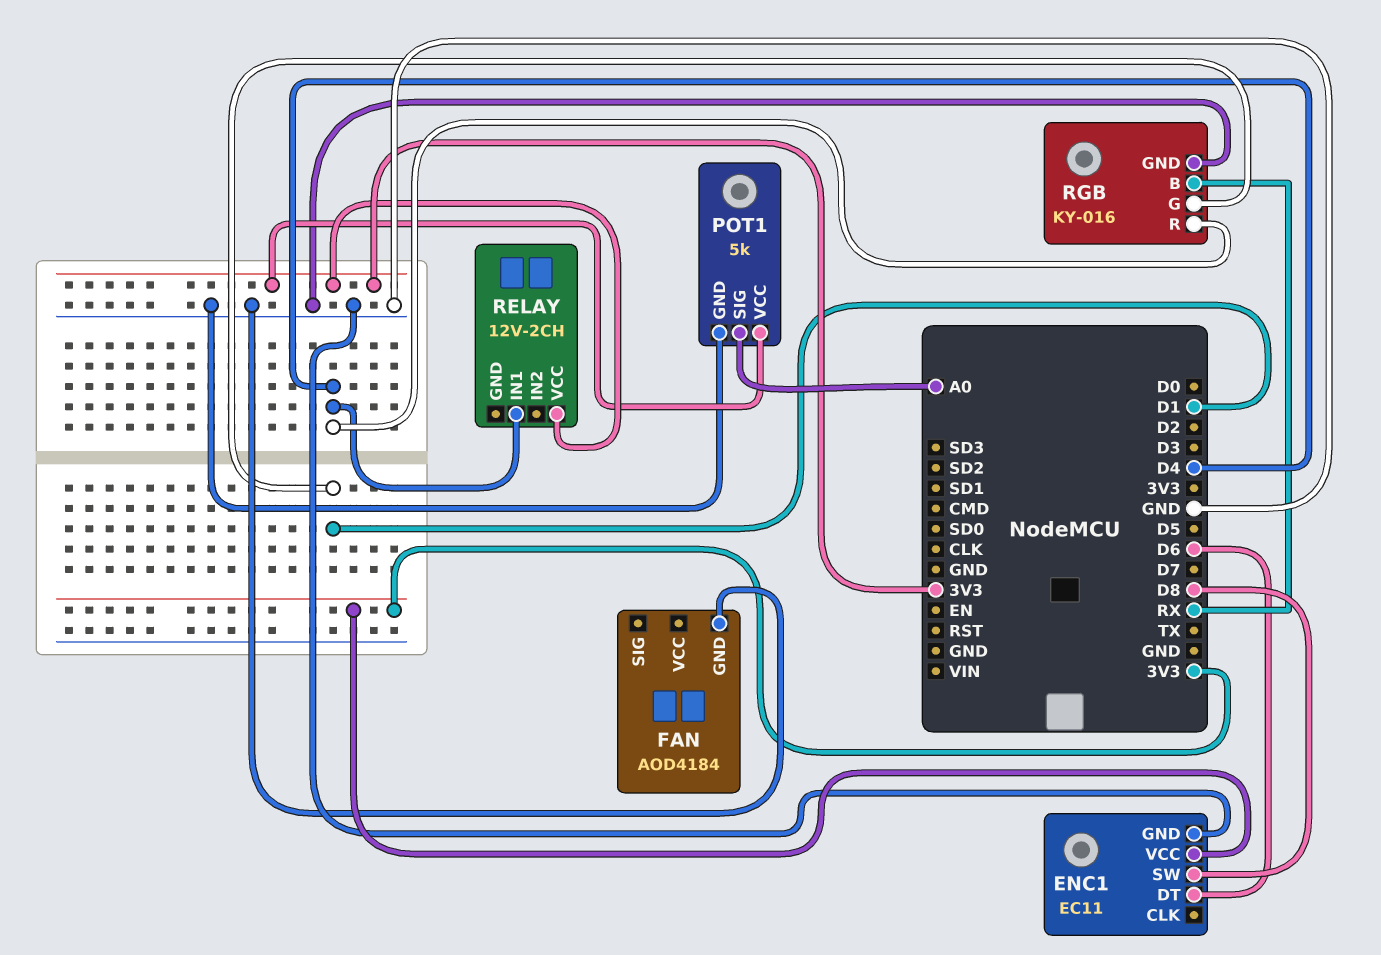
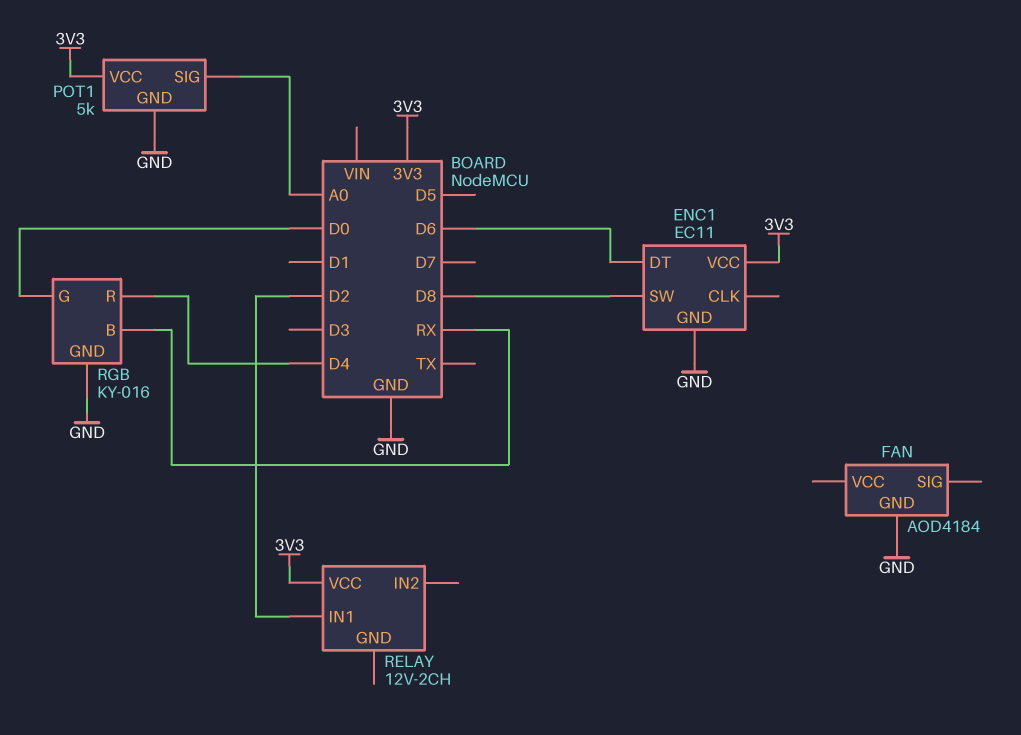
RELAY pin IN1: D4 -> D2
RGB pin G: D1 -> D0

